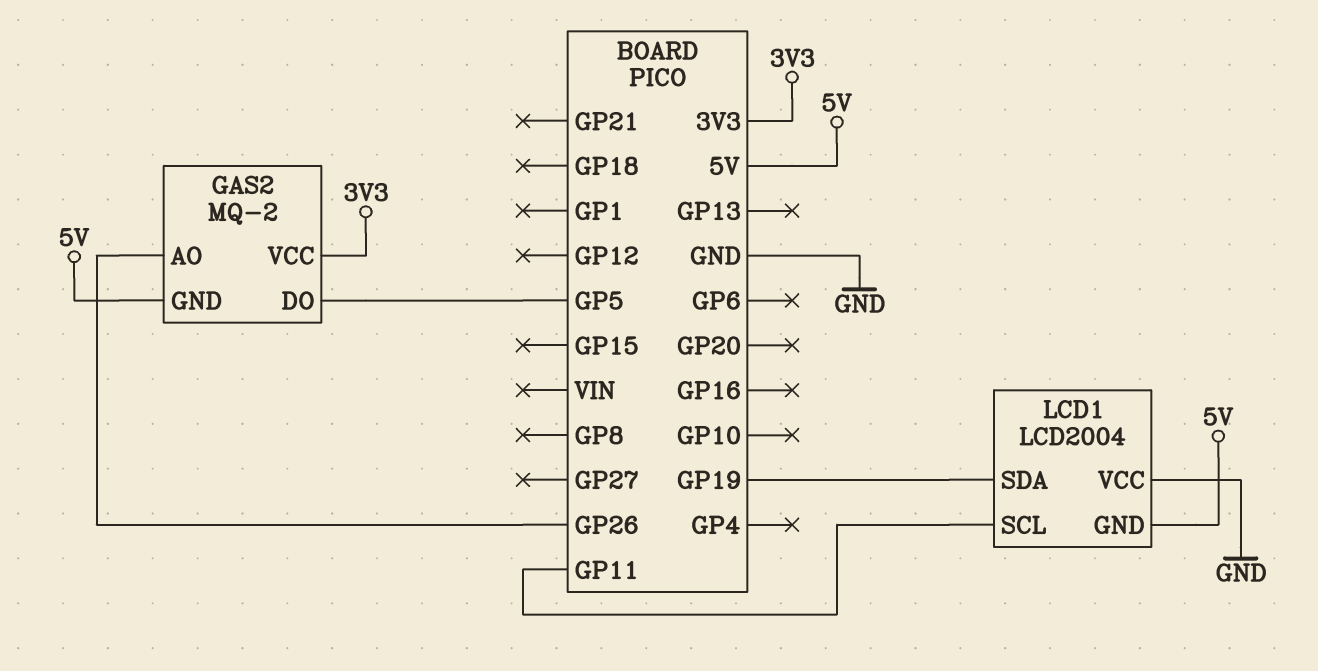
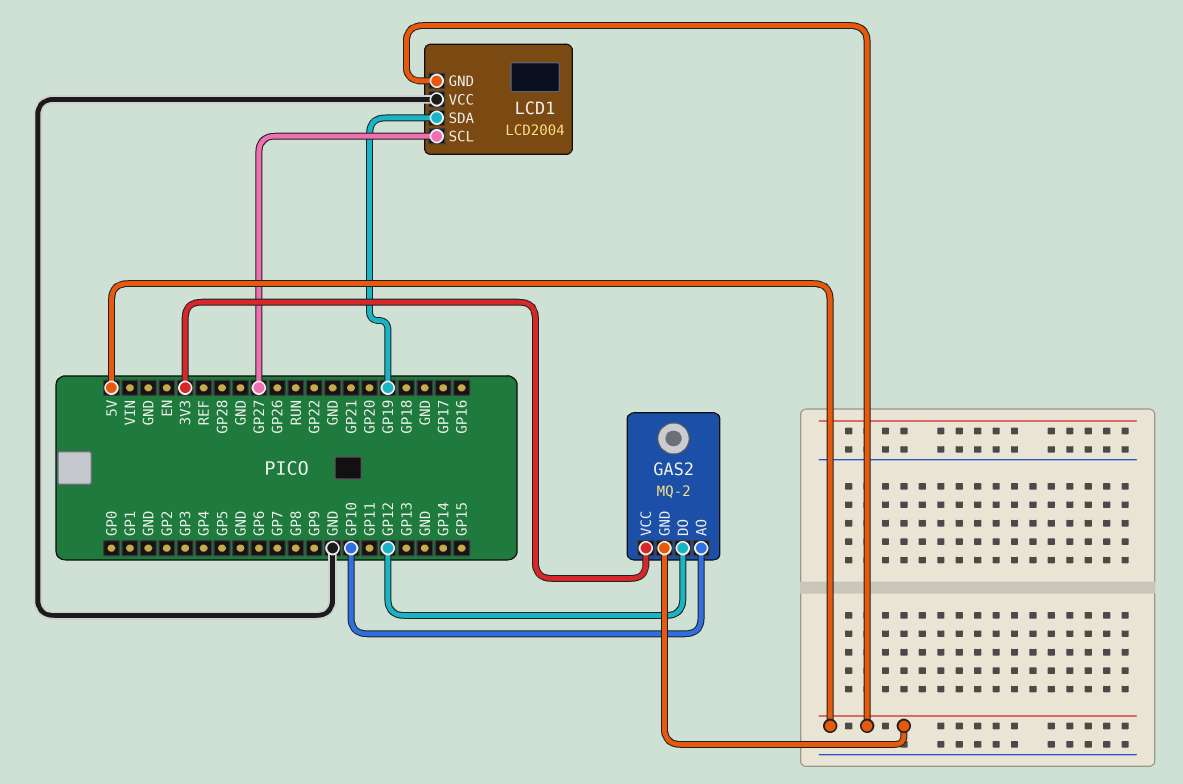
GAS2 pin AO: GP26 -> GP10
GAS2 pin DO: GP5 -> GP12
LCD1 pin SCL: GP11 -> GP27

